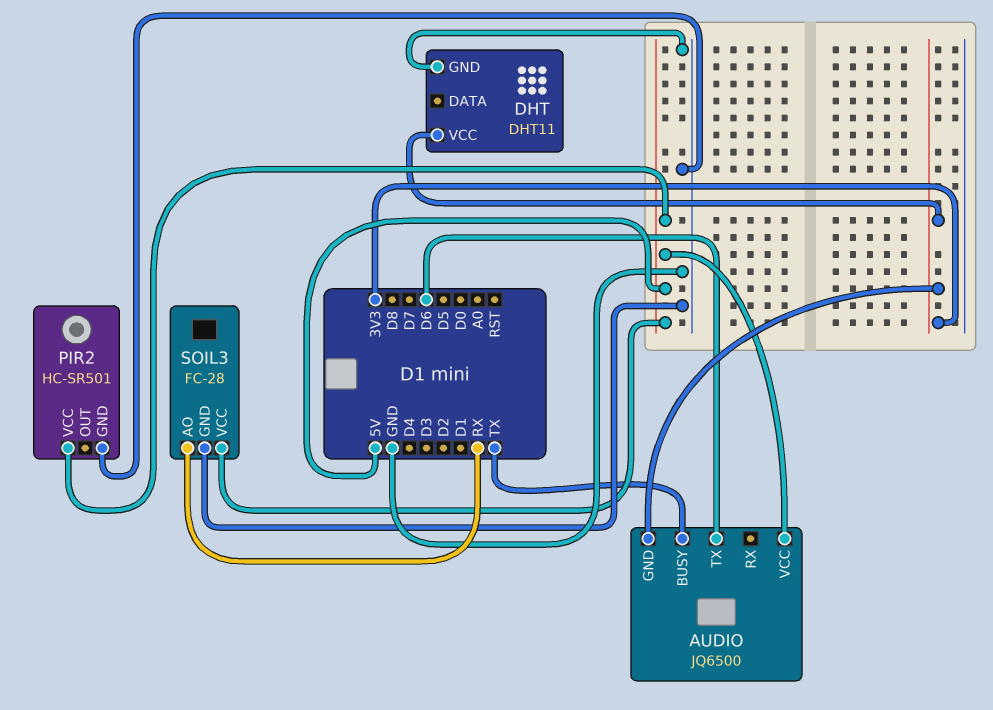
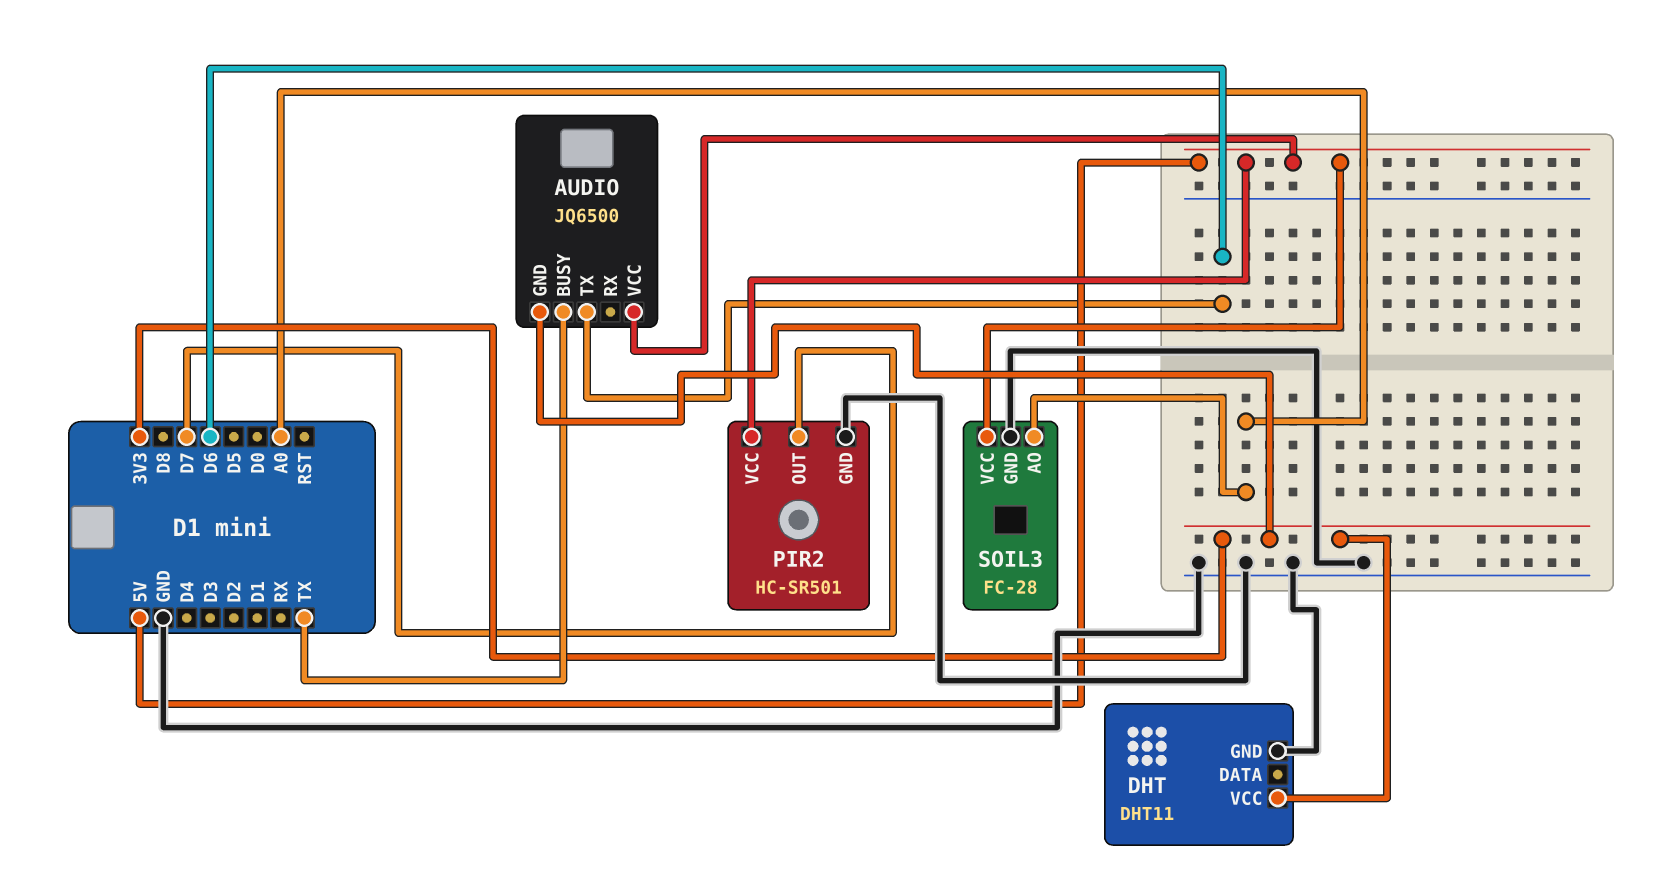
PIR2 pin OUT: none -> D7
SOIL3 pin AO: RX -> A0

